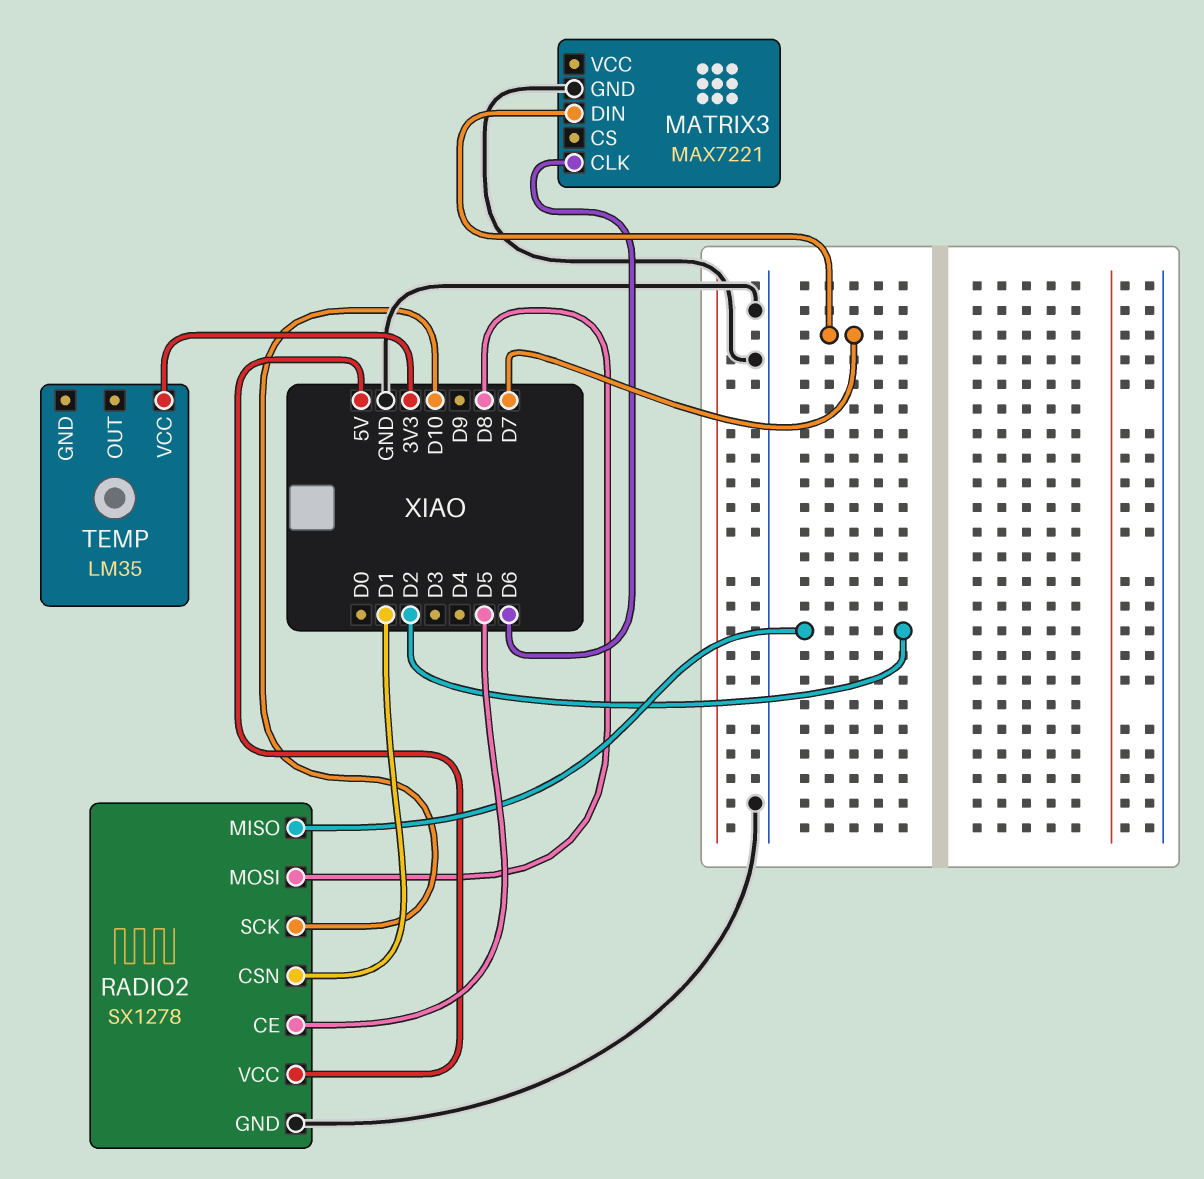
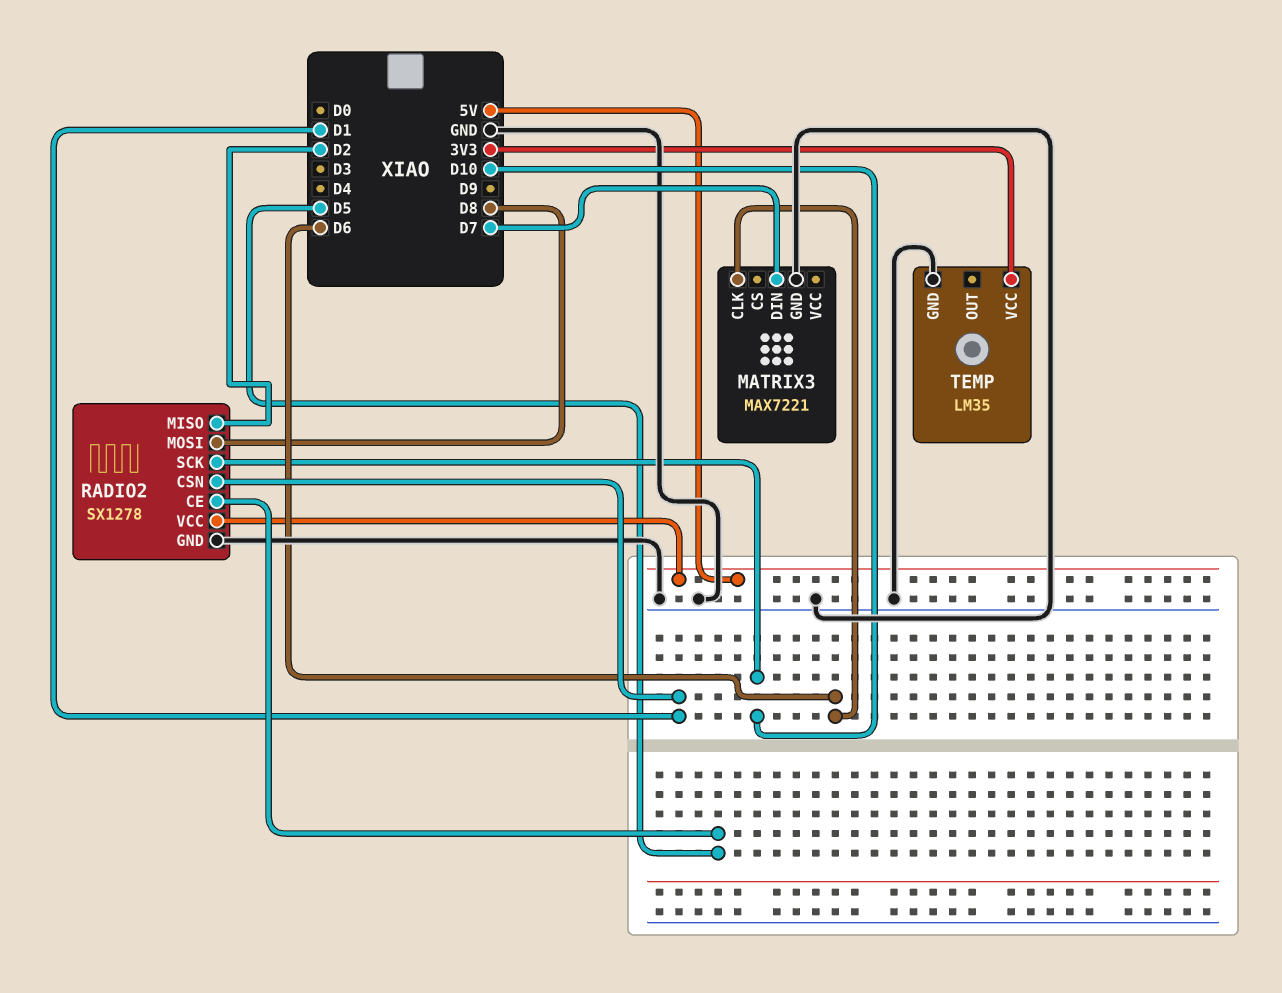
TEMP pin GND: none -> GND

